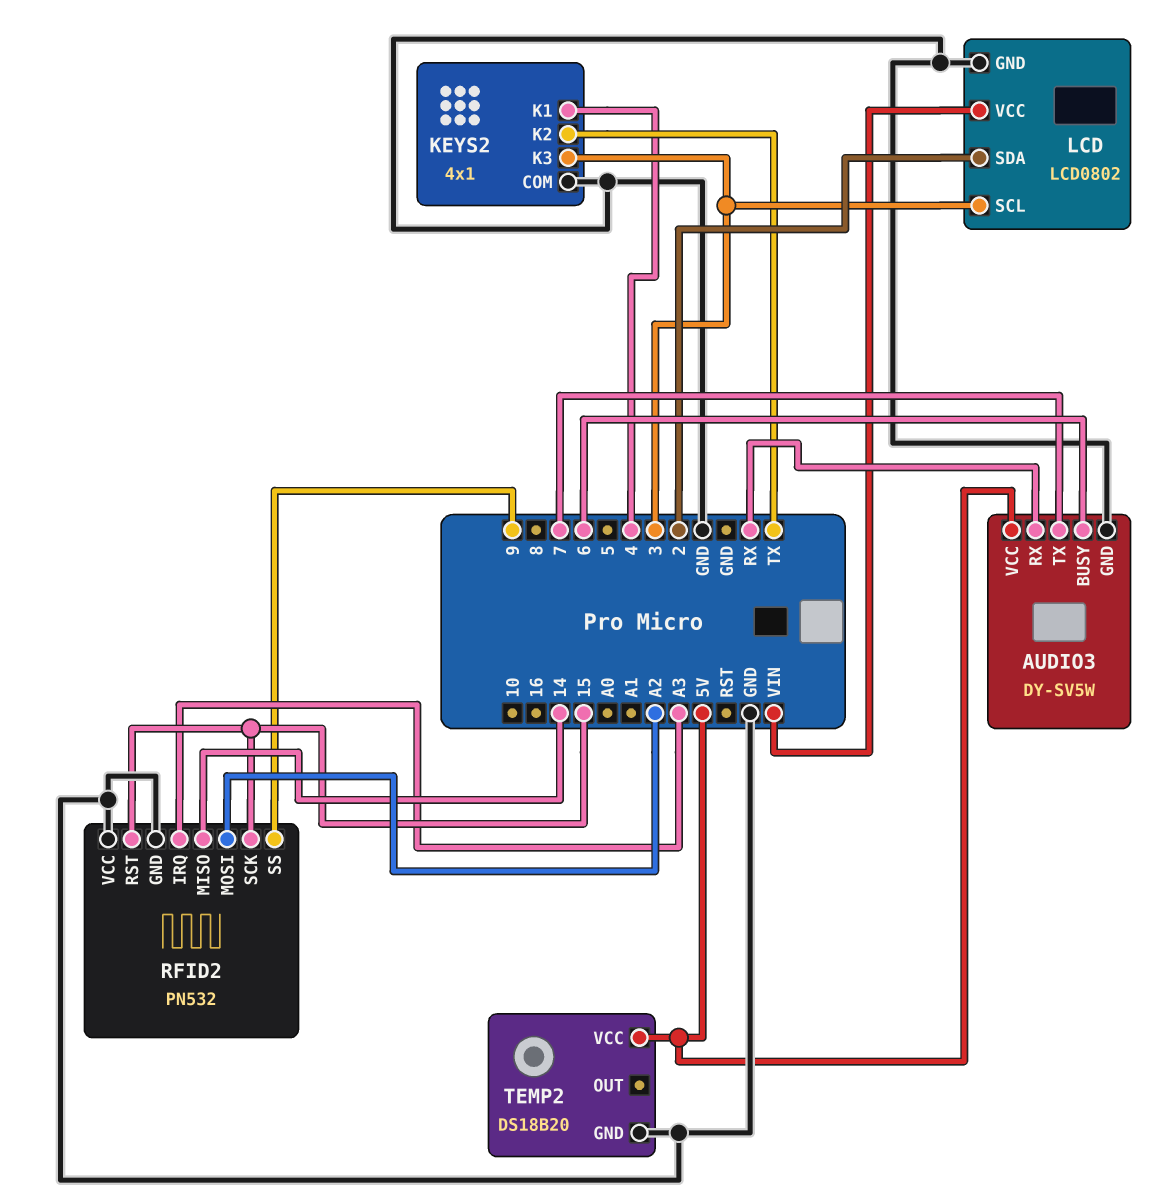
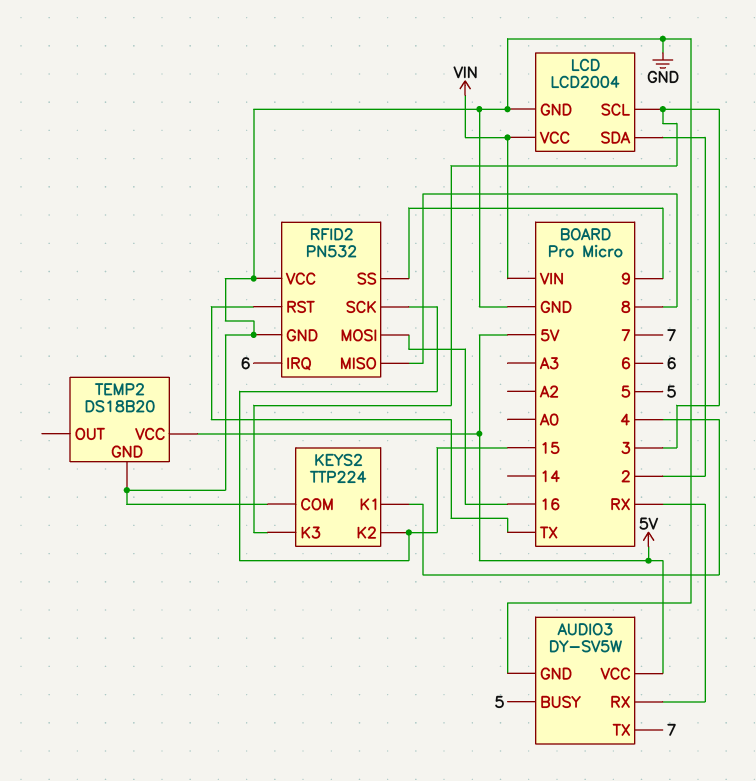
AUDIO3 pin BUSY: 6 -> 5
KEYS2: 4x1 -> TTP224
KEYS2 pin K2: TX -> 15
LCD: LCD0802 -> LCD2004
RFID2 pin IRQ: A3 -> 6
RFID2 pin MISO: 14 -> 8
RFID2 pin MOSI: A2 -> 16
RFID2 pin RST: 15 -> TX

